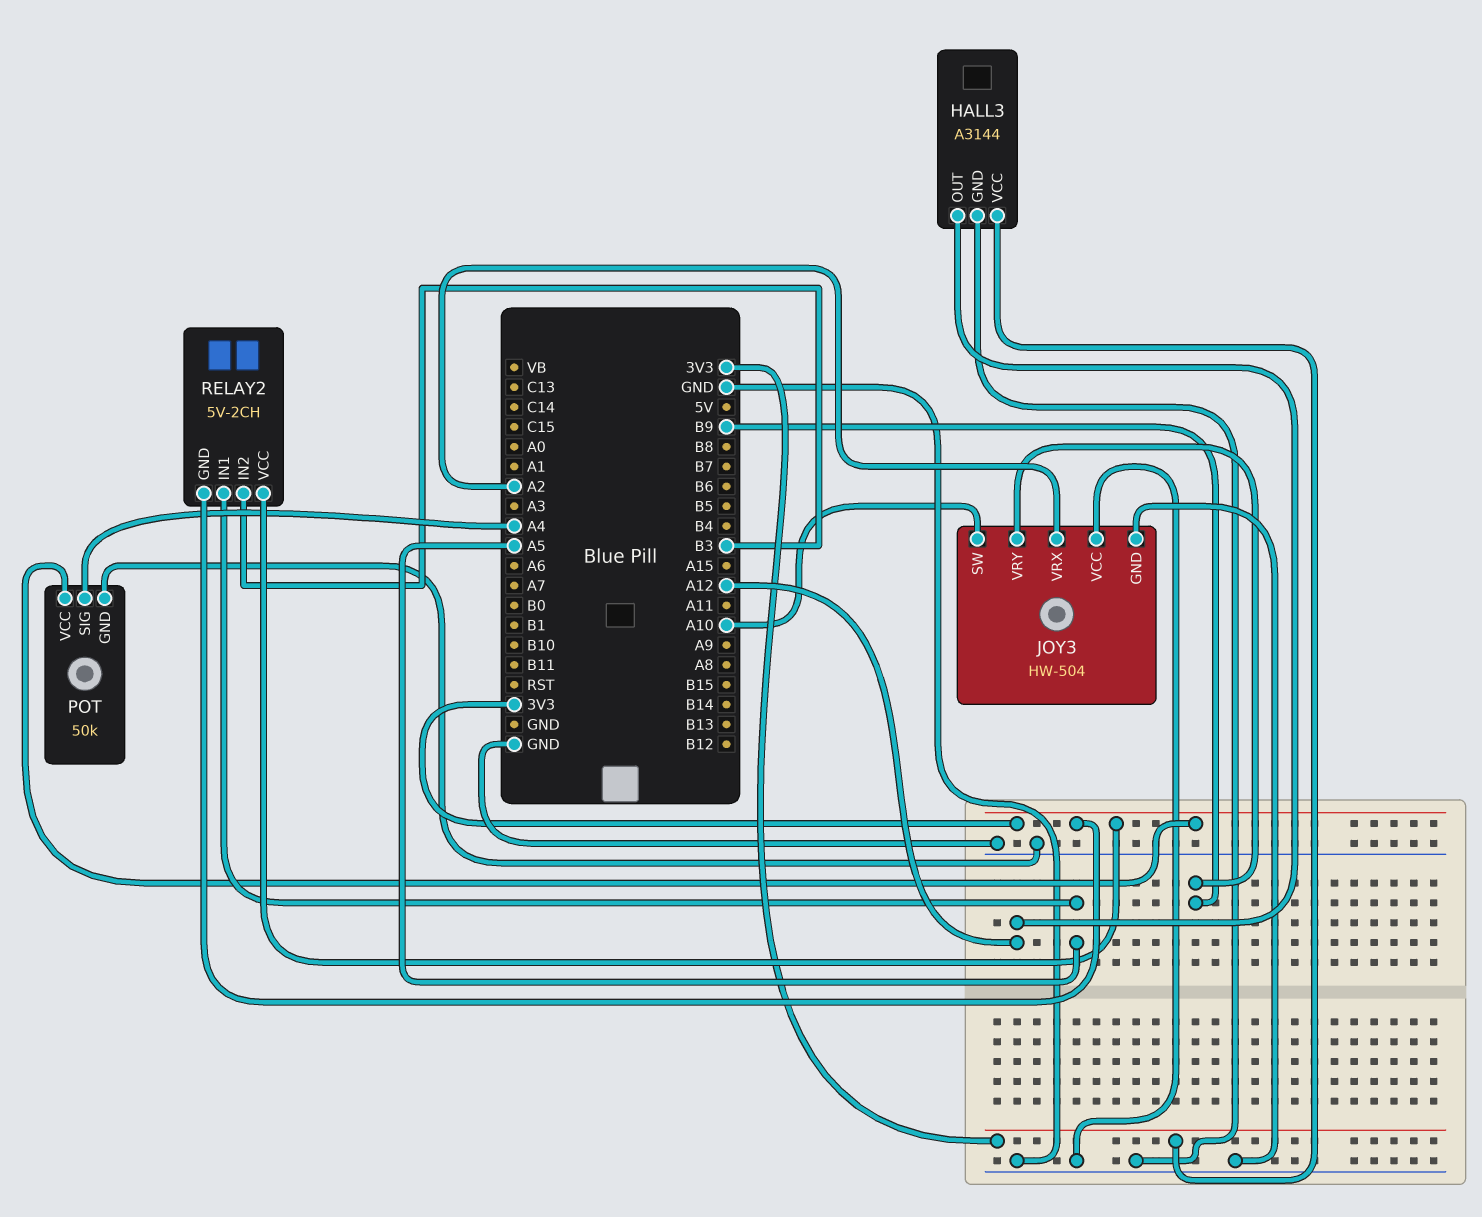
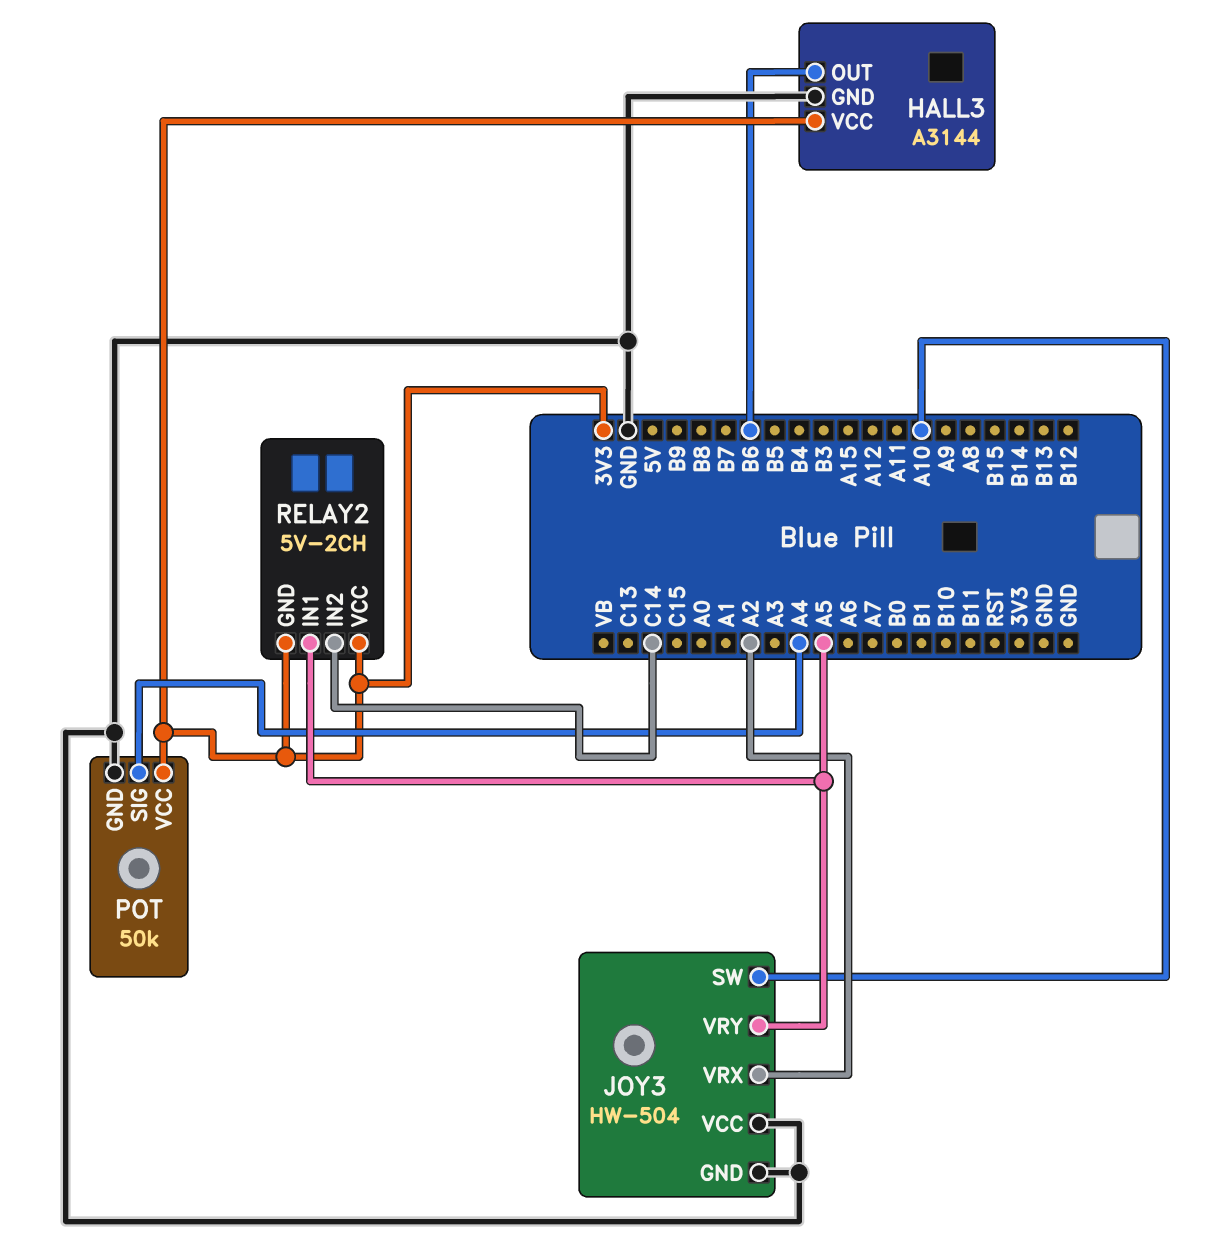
HALL3 pin OUT: A12 -> B6
JOY3 pin VRY: B9 -> A5
RELAY2 pin IN2: B3 -> C14

